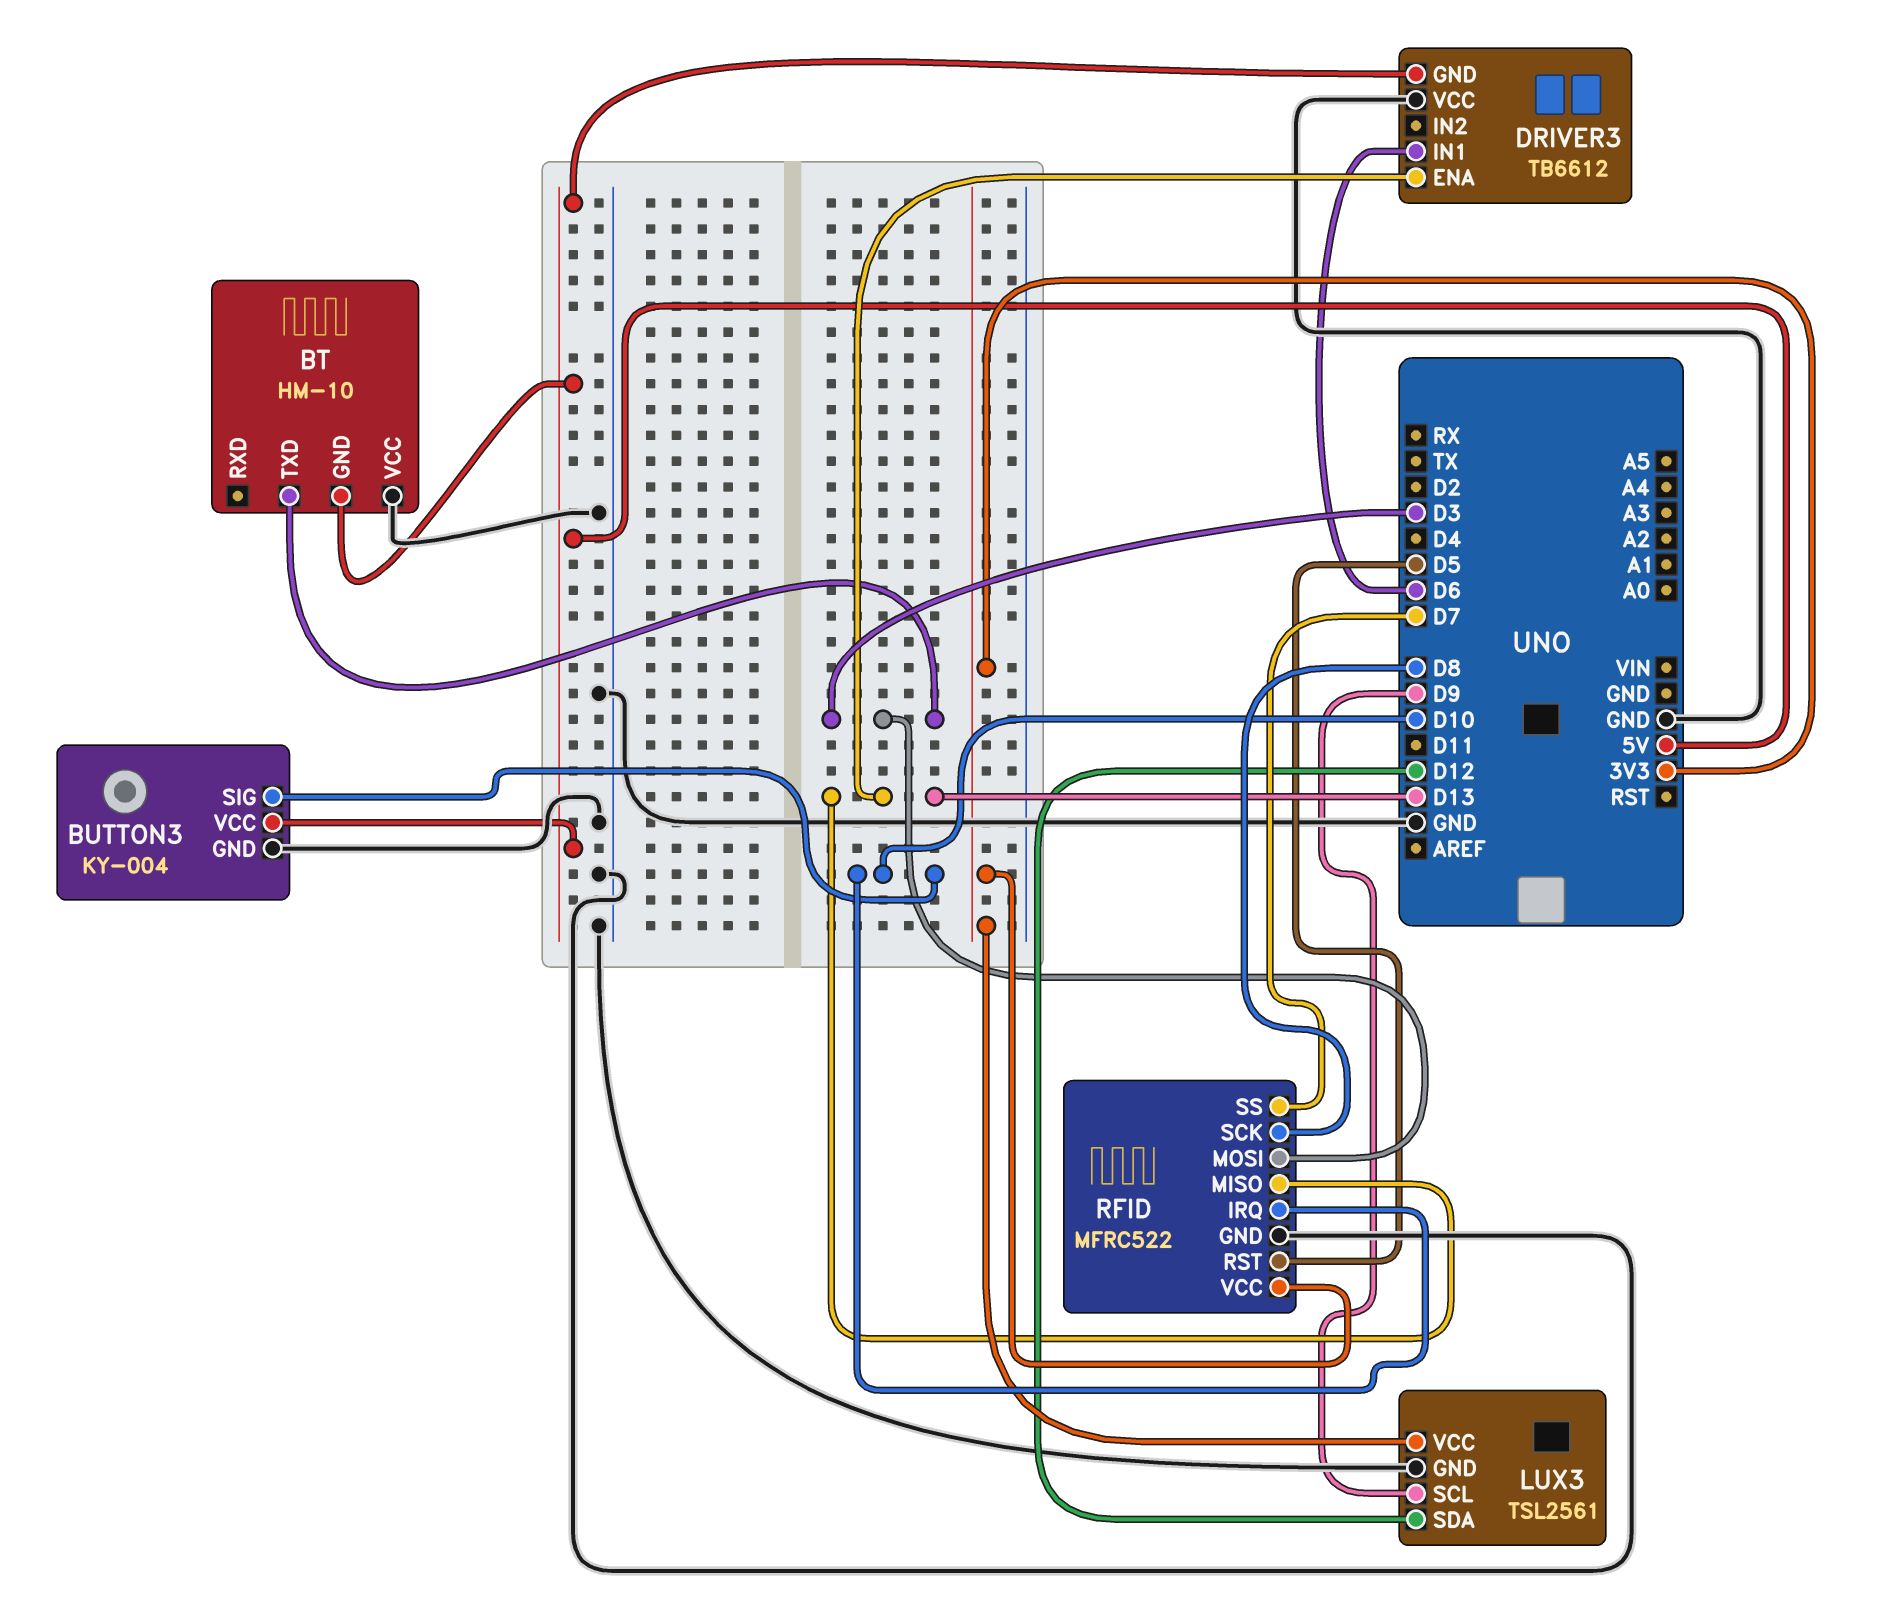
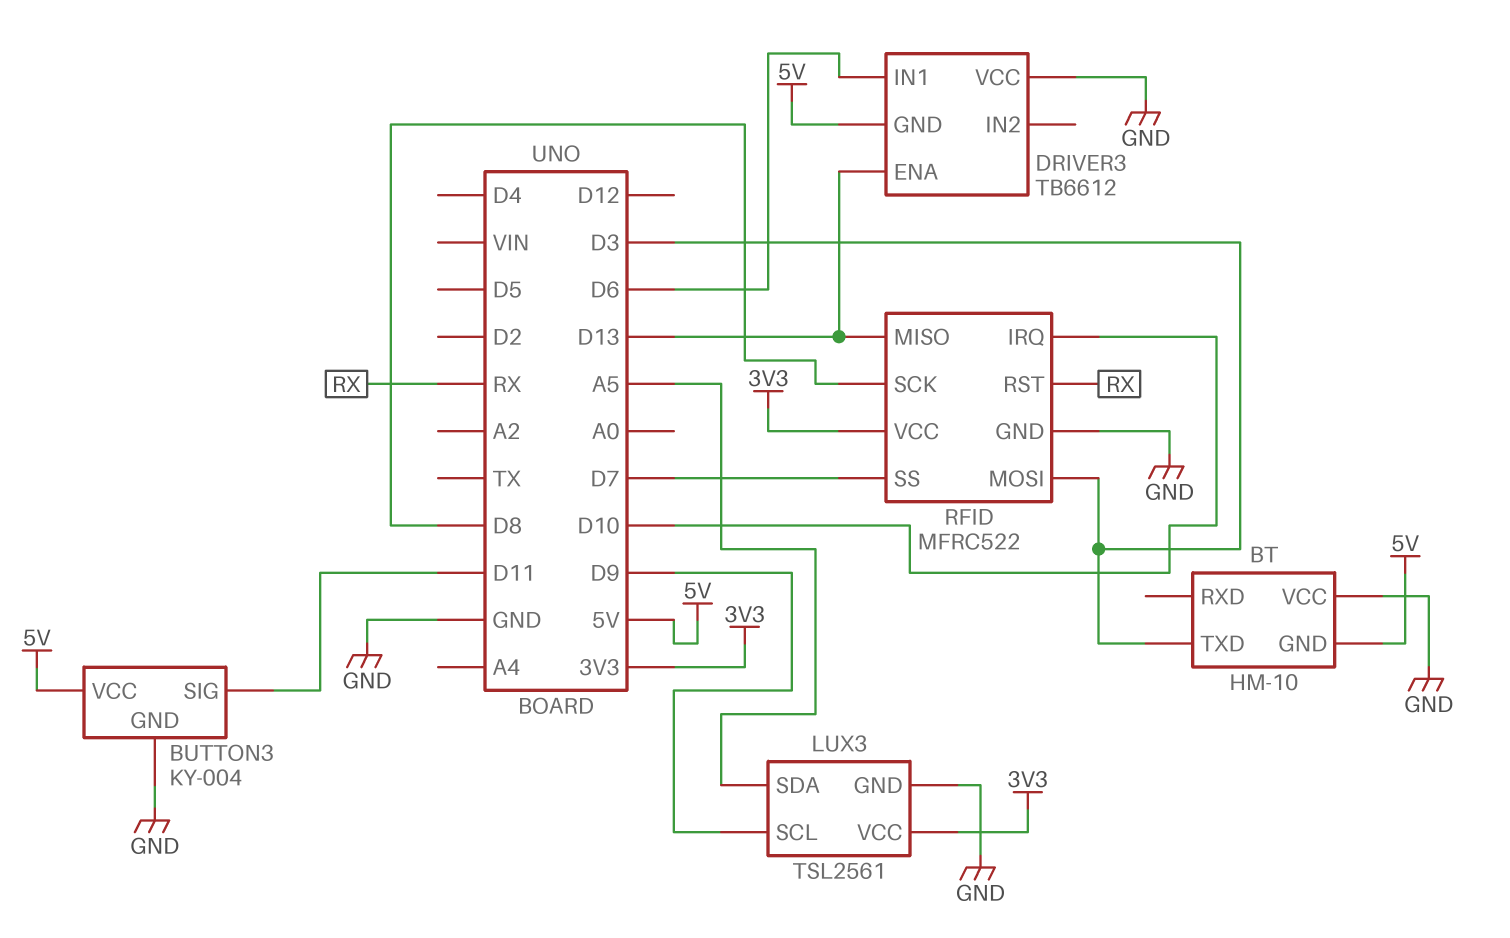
BUTTON3 pin SIG: D10 -> D11
LUX3 pin SDA: D12 -> A5
RFID pin RST: D5 -> RX

